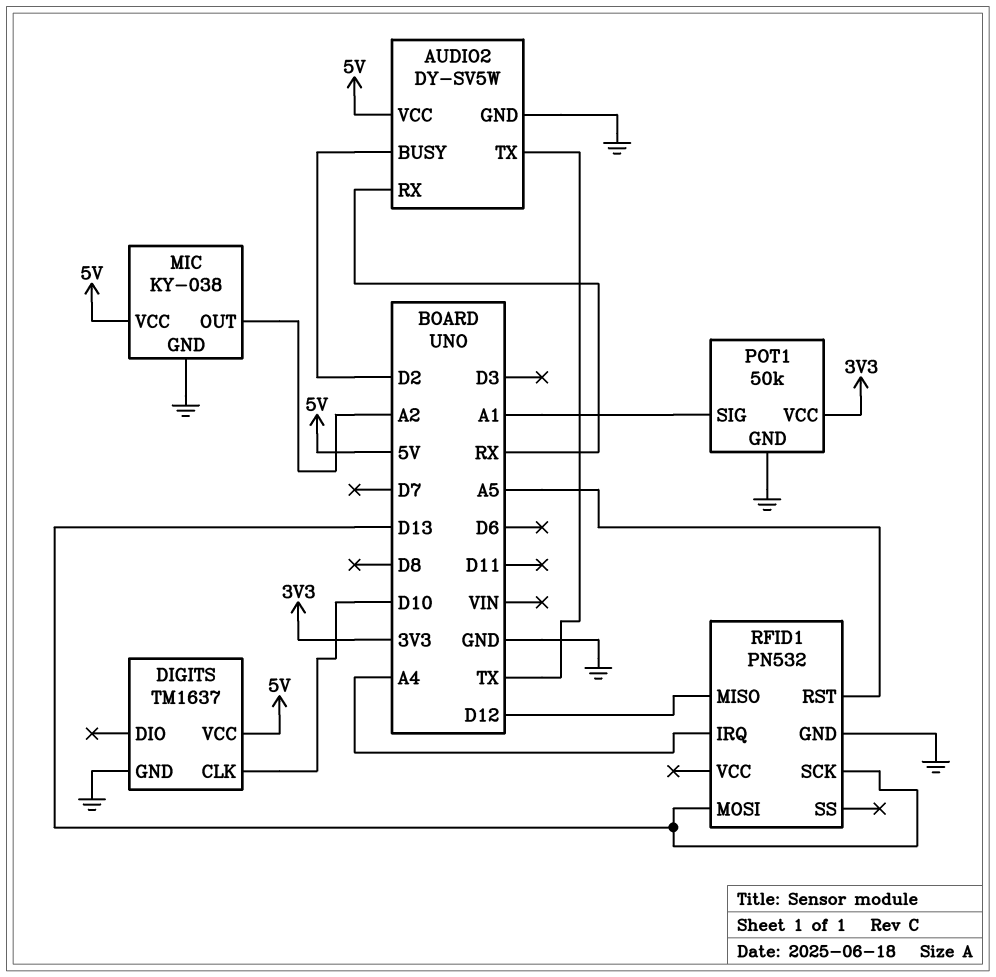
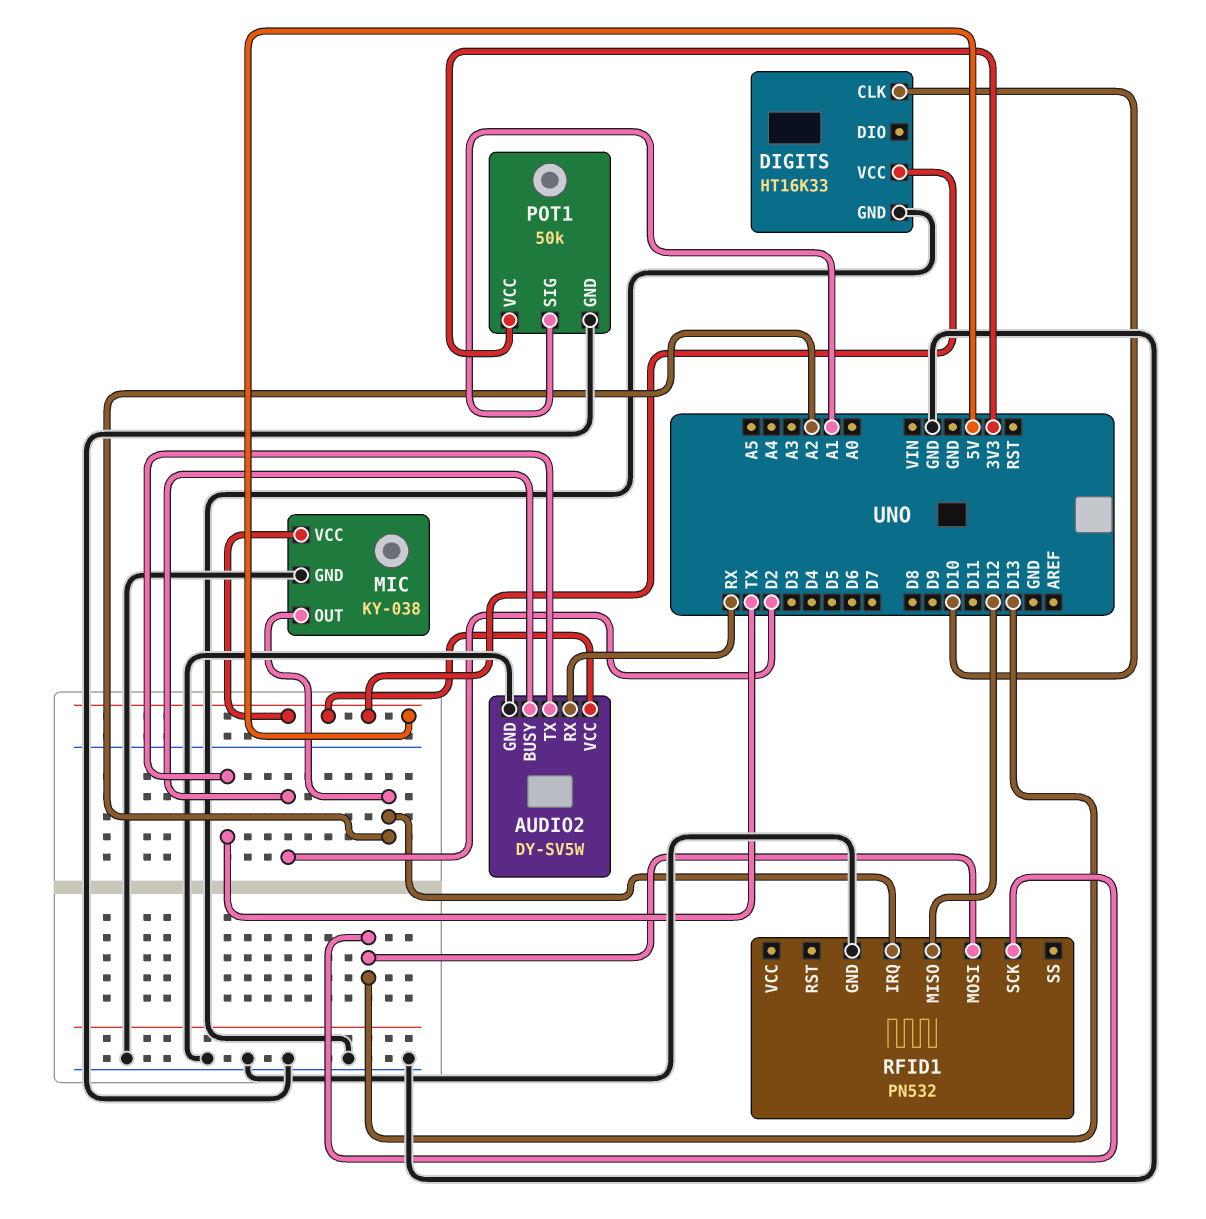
DIGITS: TM1637 -> HT16K33
RFID1 pin IRQ: A4 -> A2
RFID1 pin RST: A5 -> none

